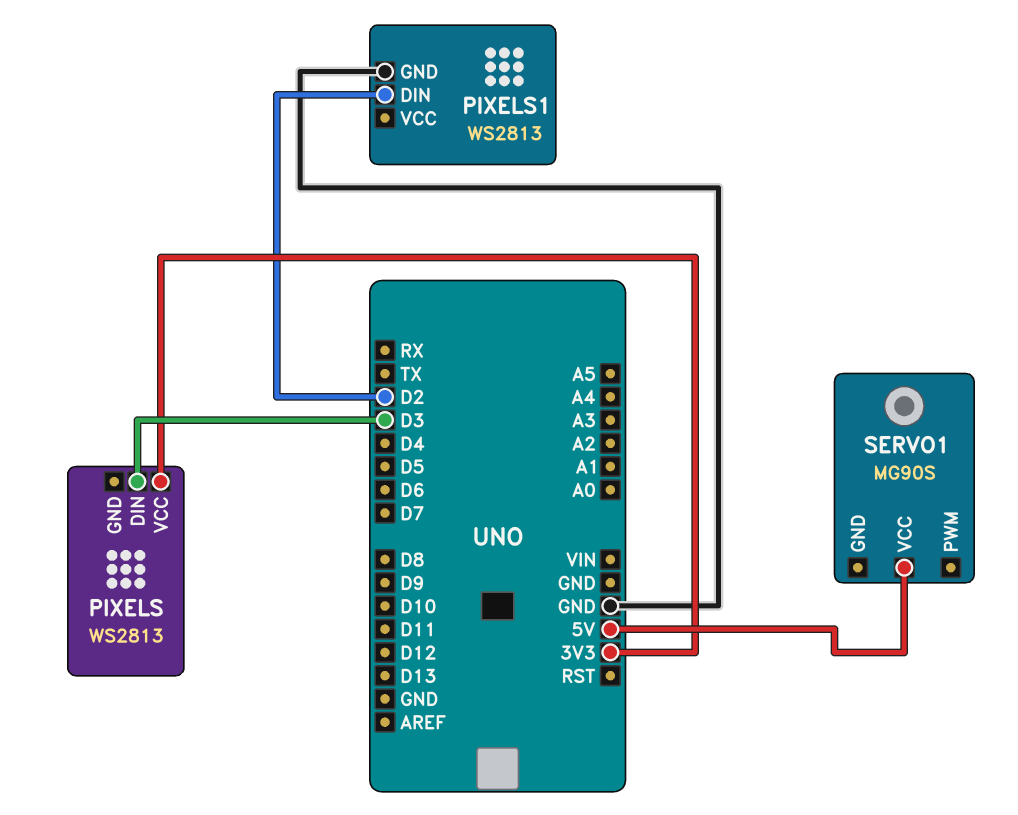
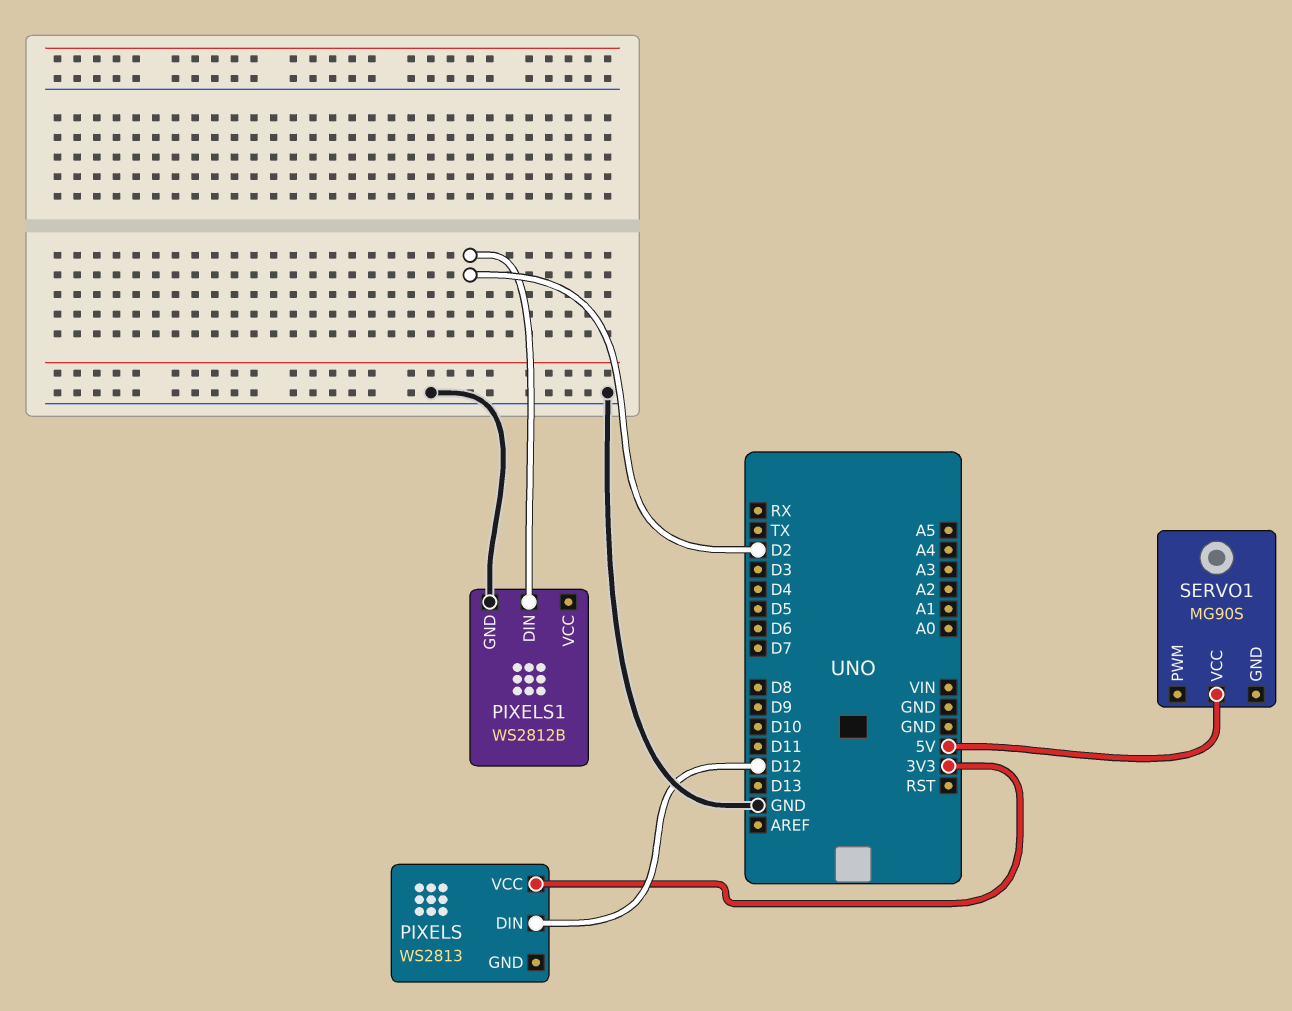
PIXELS pin DIN: D3 -> D12
PIXELS1: WS2813 -> WS2812B

